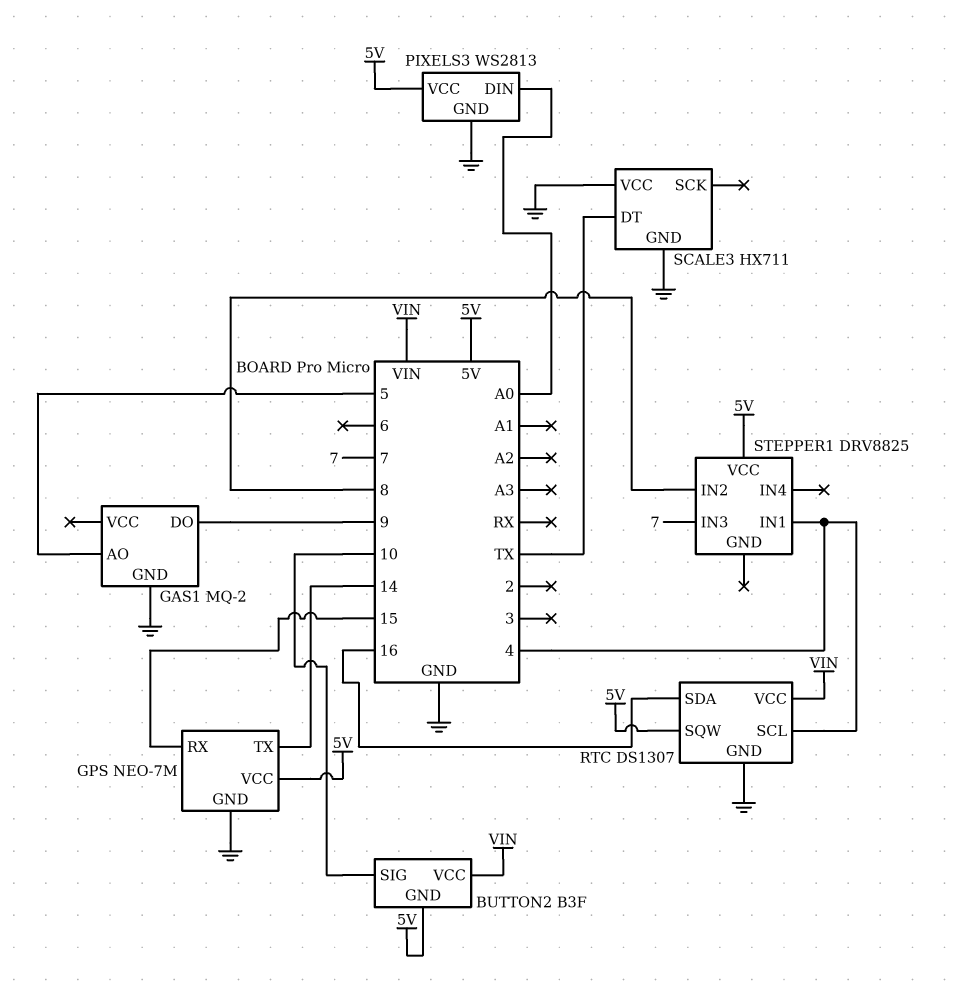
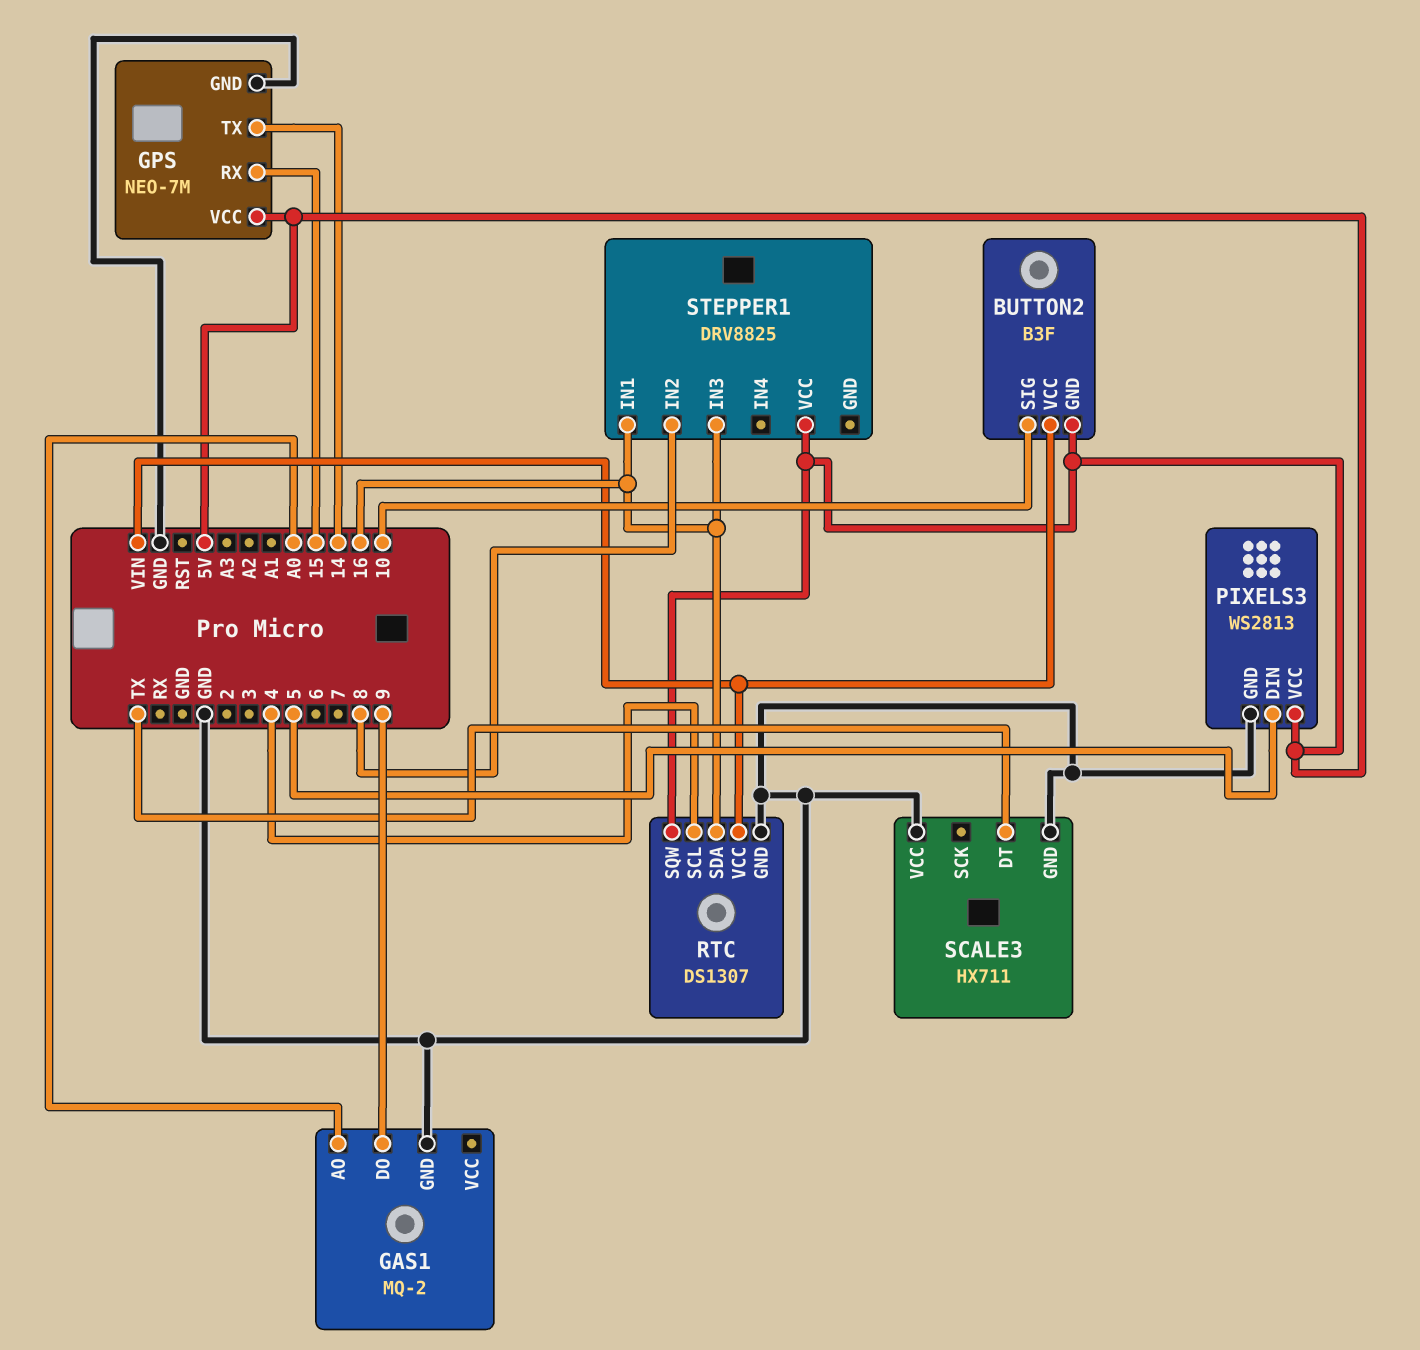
GAS1 pin AO: 5 -> A0
PIXELS3 pin DIN: A0 -> 5
STEPPER1 pin IN1: 4 -> 16
STEPPER1 pin IN3: 7 -> 16

